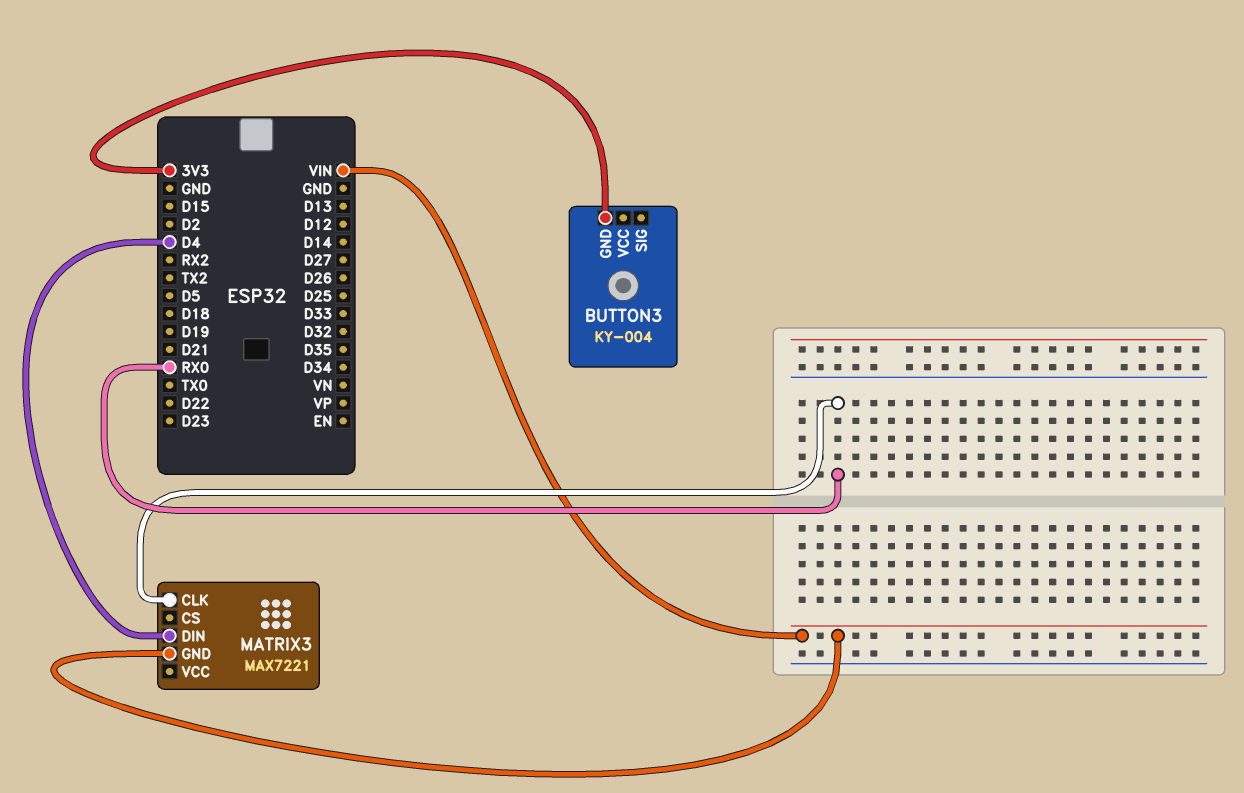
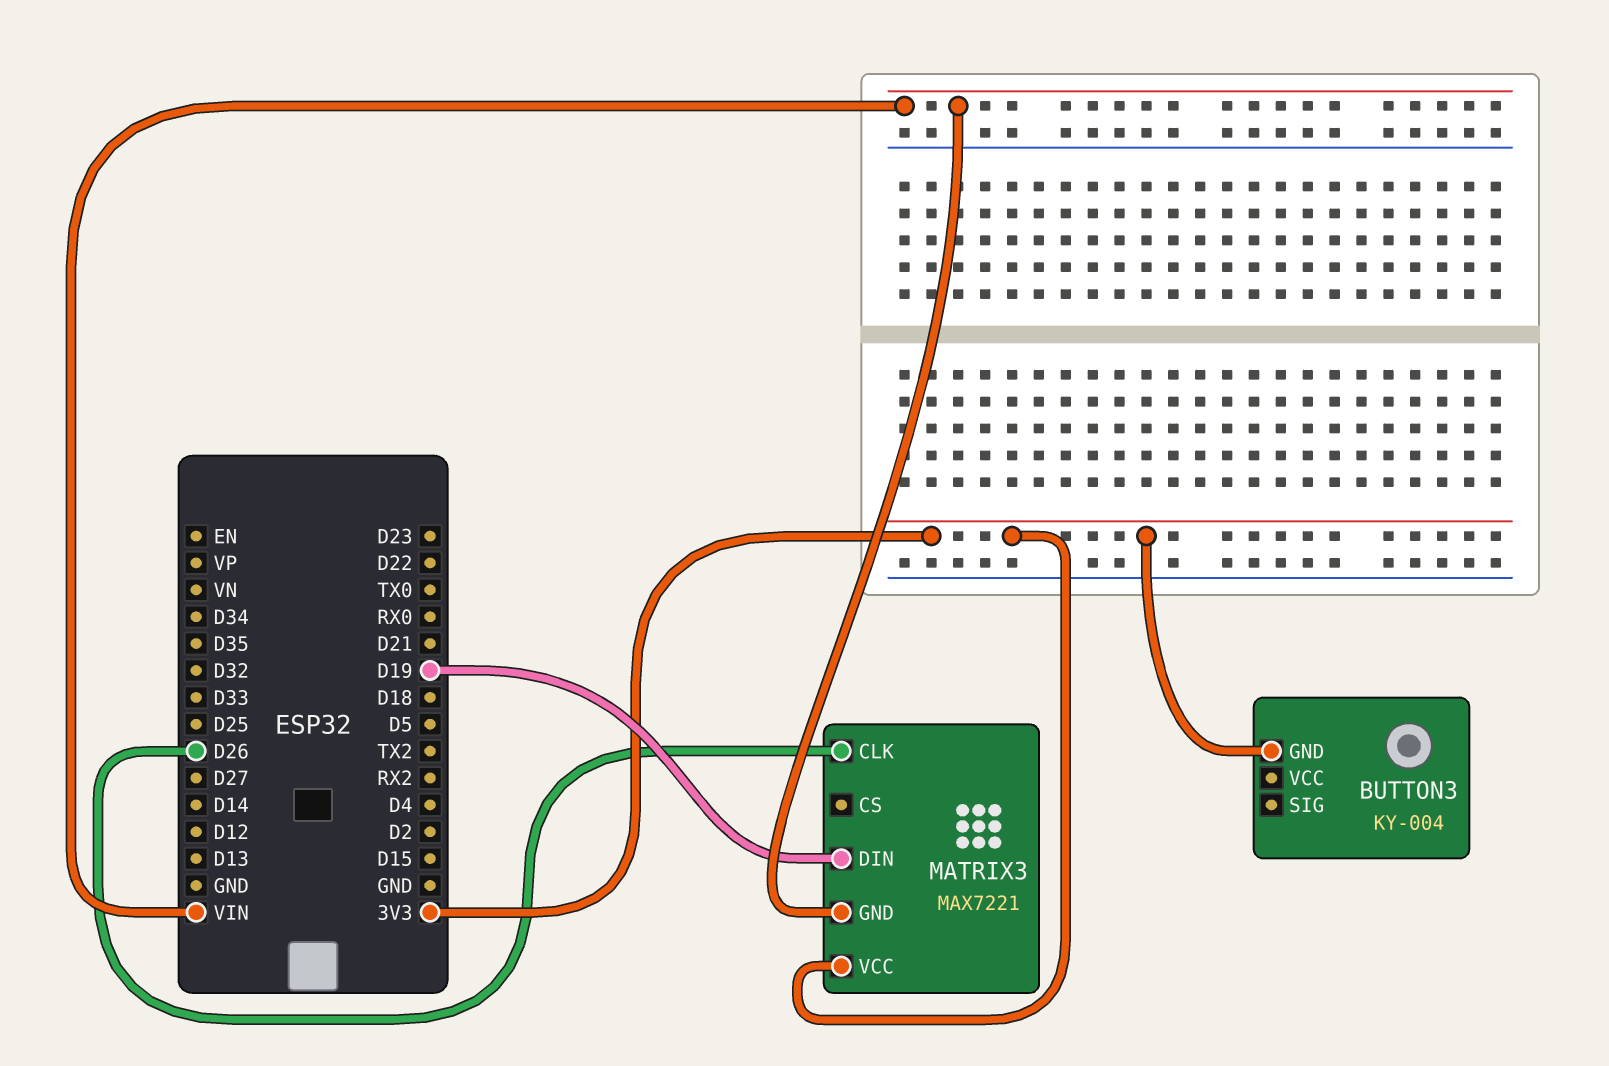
MATRIX3 pin CLK: RX0 -> D26
MATRIX3 pin DIN: D4 -> D19
MATRIX3 pin VCC: none -> 3V3

